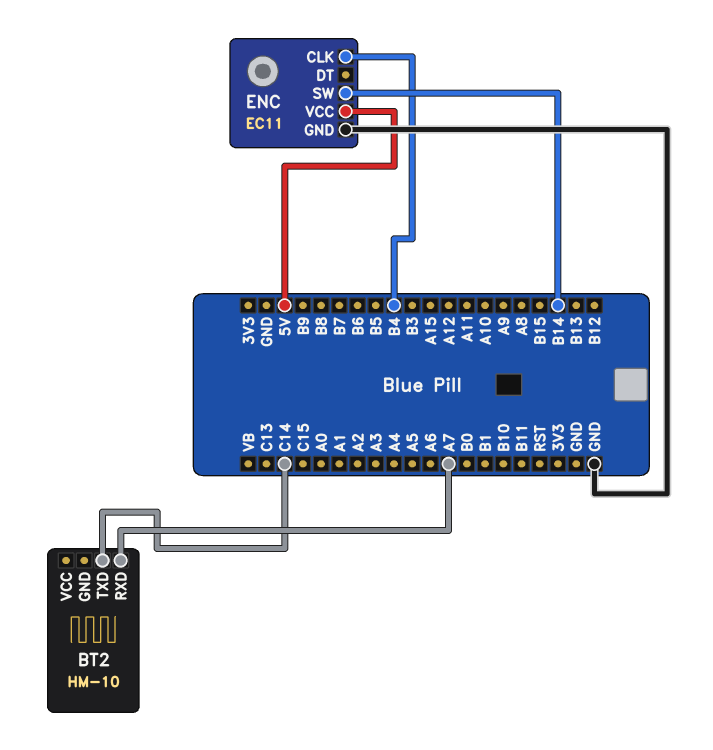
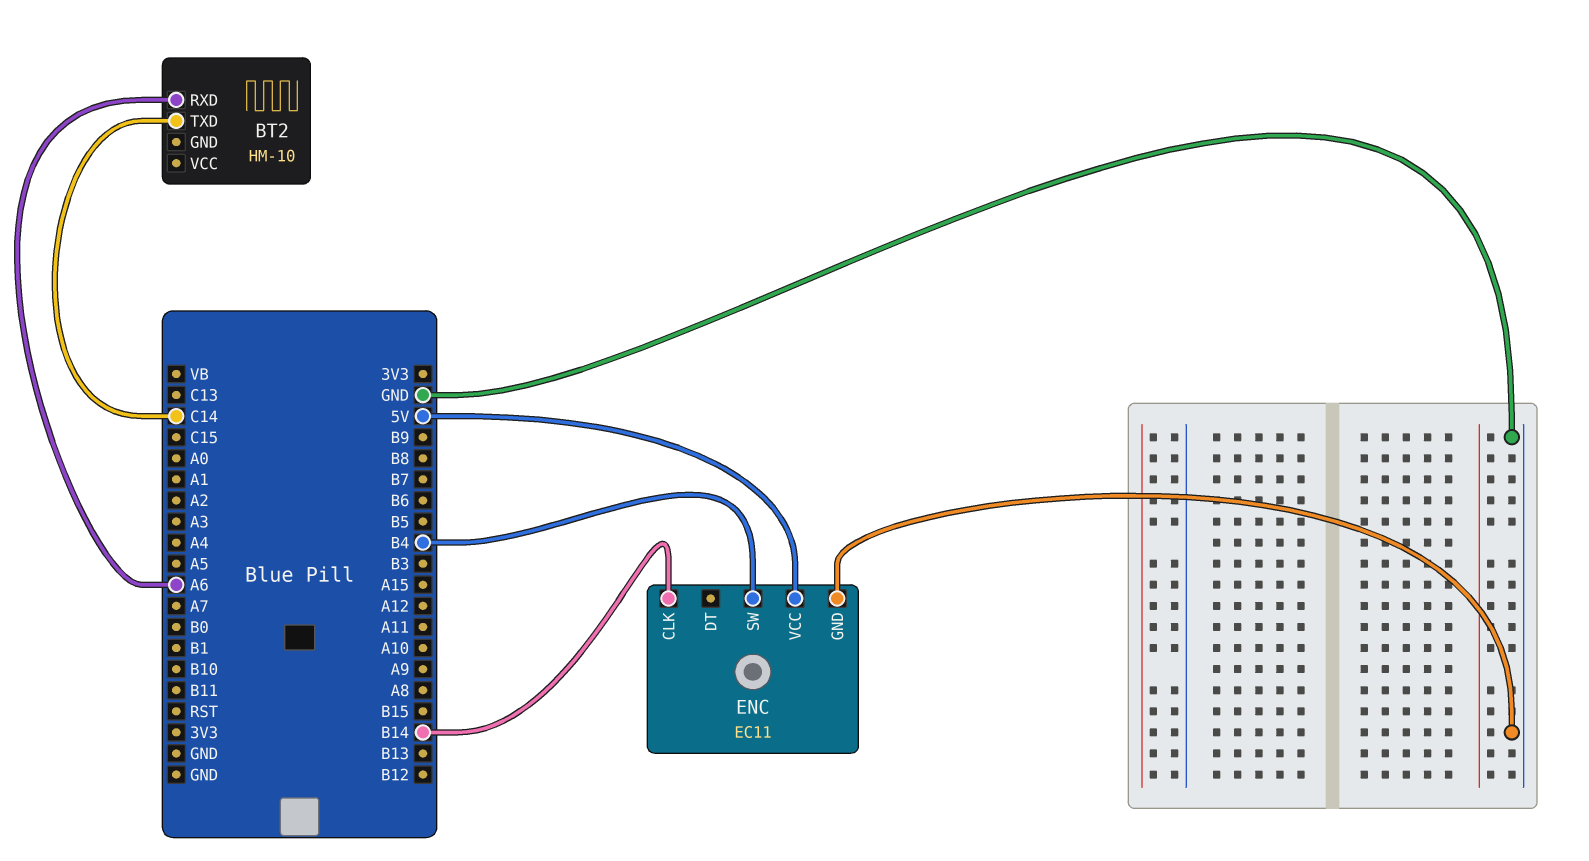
BT2 pin RXD: A7 -> A6
ENC pin CLK: B4 -> B14
ENC pin SW: B14 -> B4

